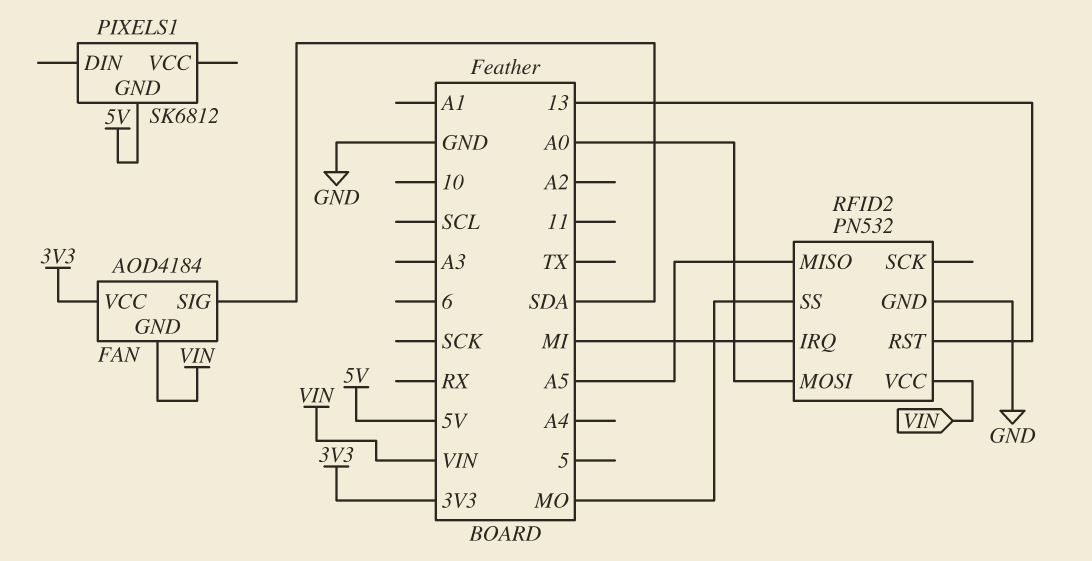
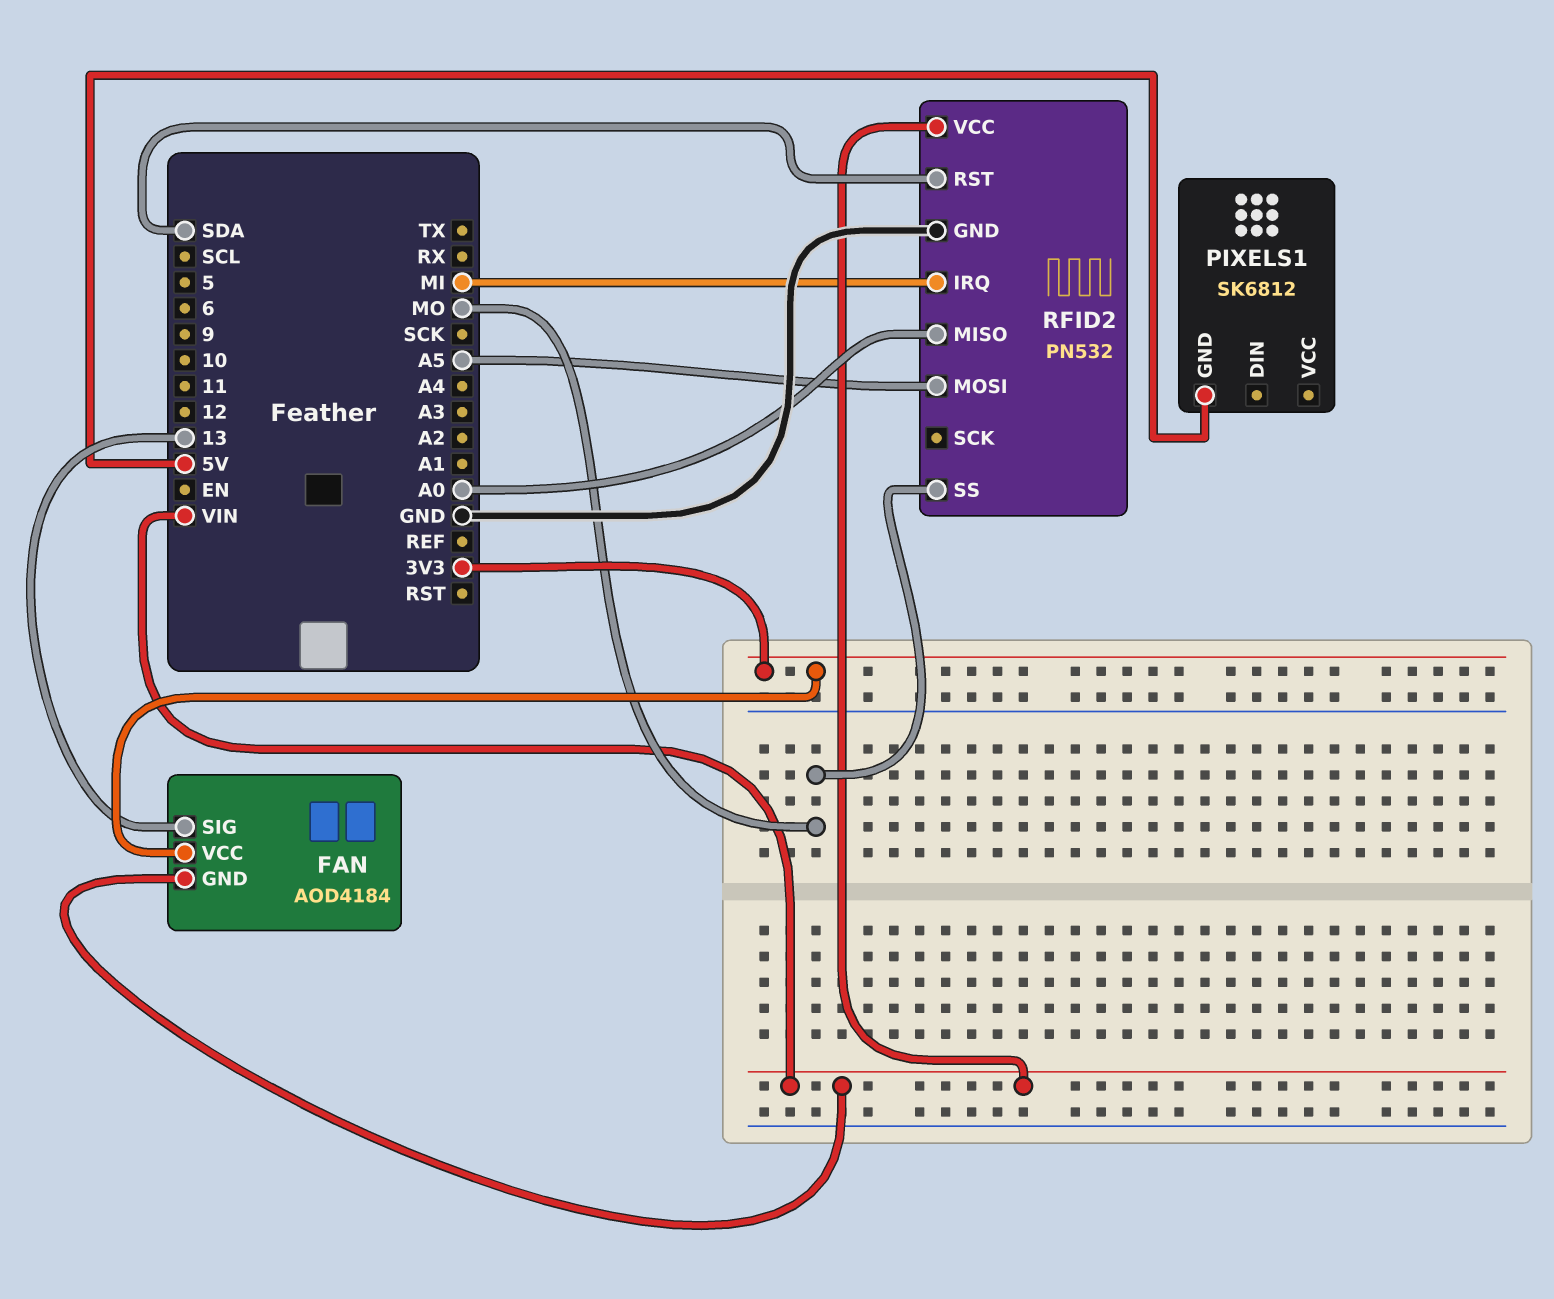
FAN pin SIG: SDA -> 13
RFID2 pin MISO: A5 -> A0
RFID2 pin MOSI: A0 -> A5
RFID2 pin RST: 13 -> SDA

